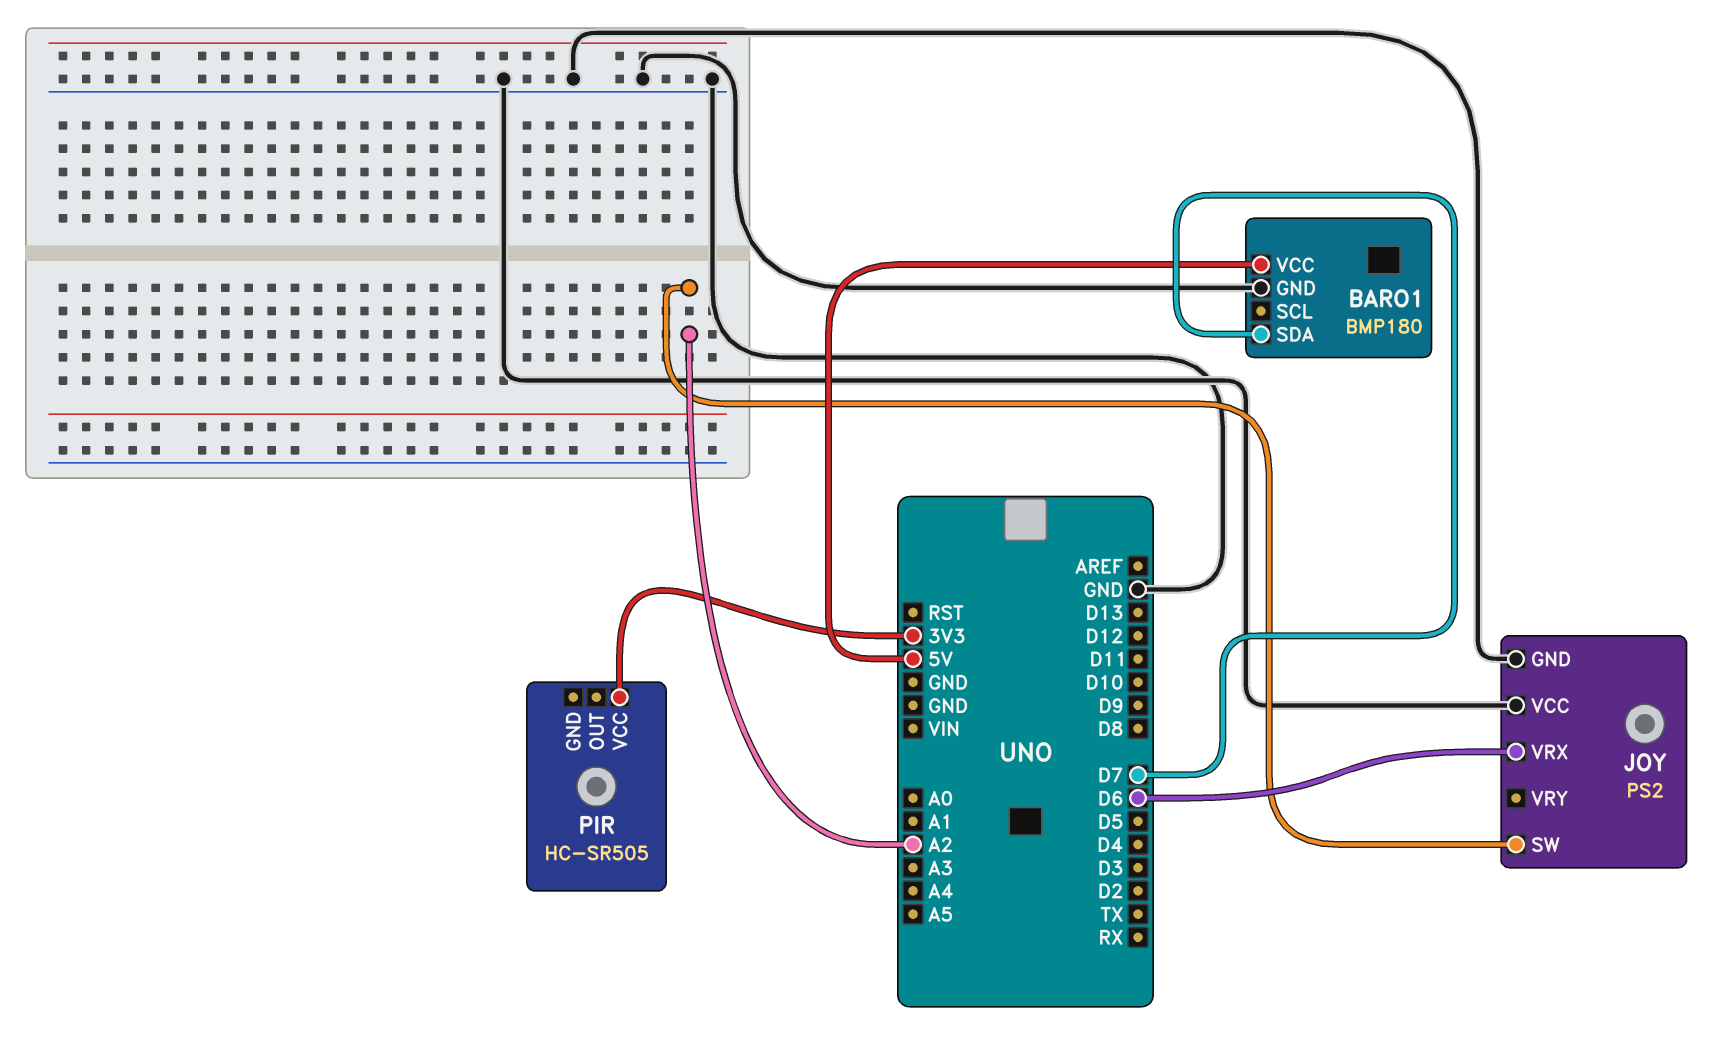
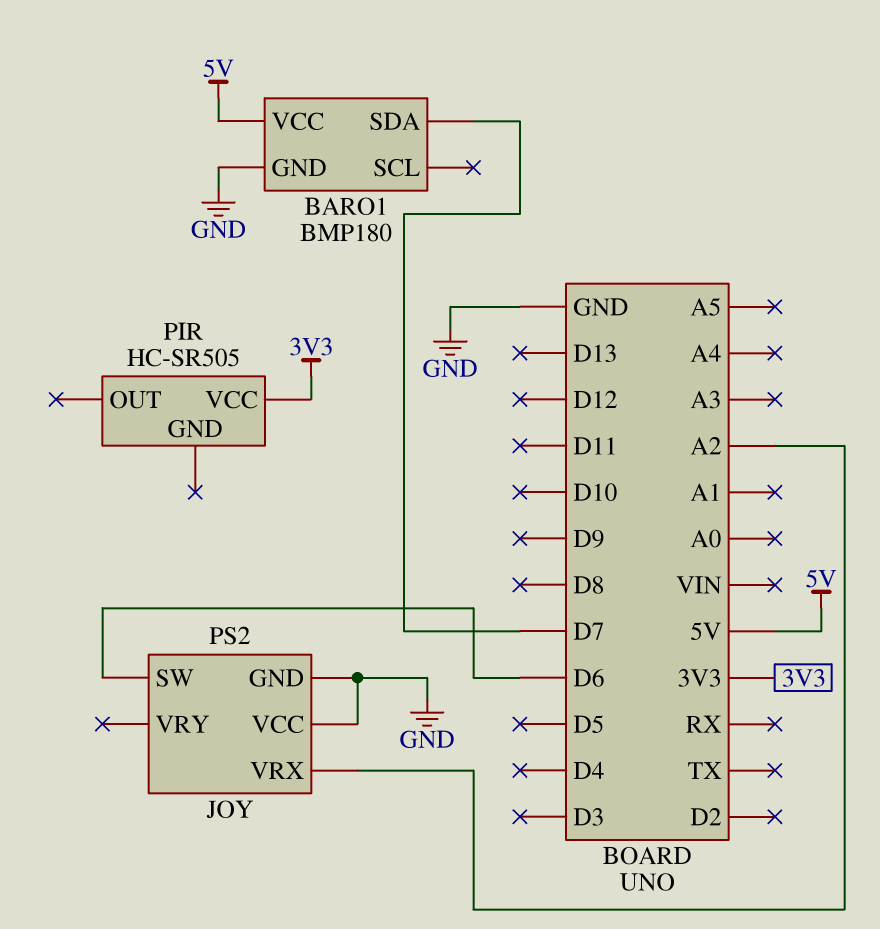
JOY pin SW: A2 -> D6
JOY pin VRX: D6 -> A2

